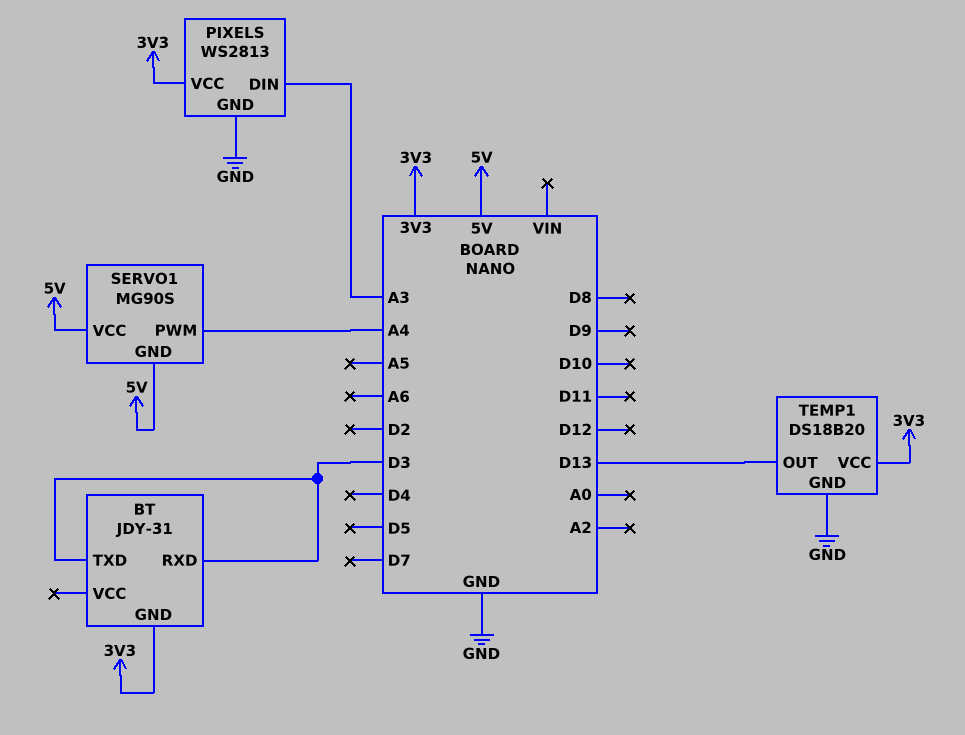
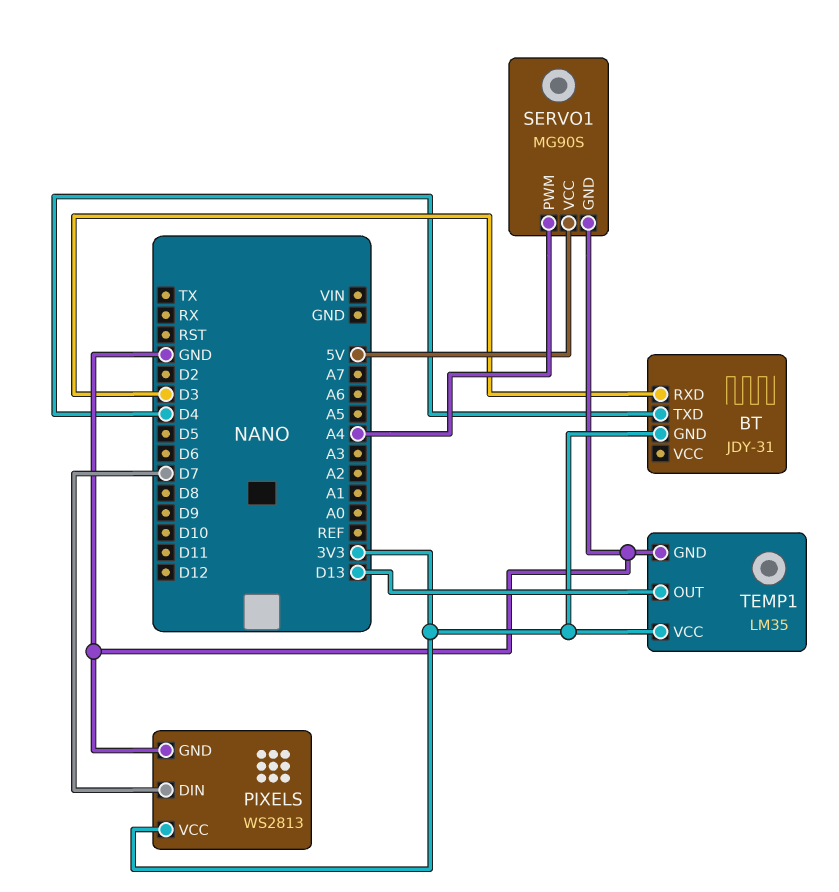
BT pin TXD: D3 -> D4
PIXELS pin DIN: A3 -> D7
SERVO1 pin GND: 5V -> GND
TEMP1: DS18B20 -> LM35

